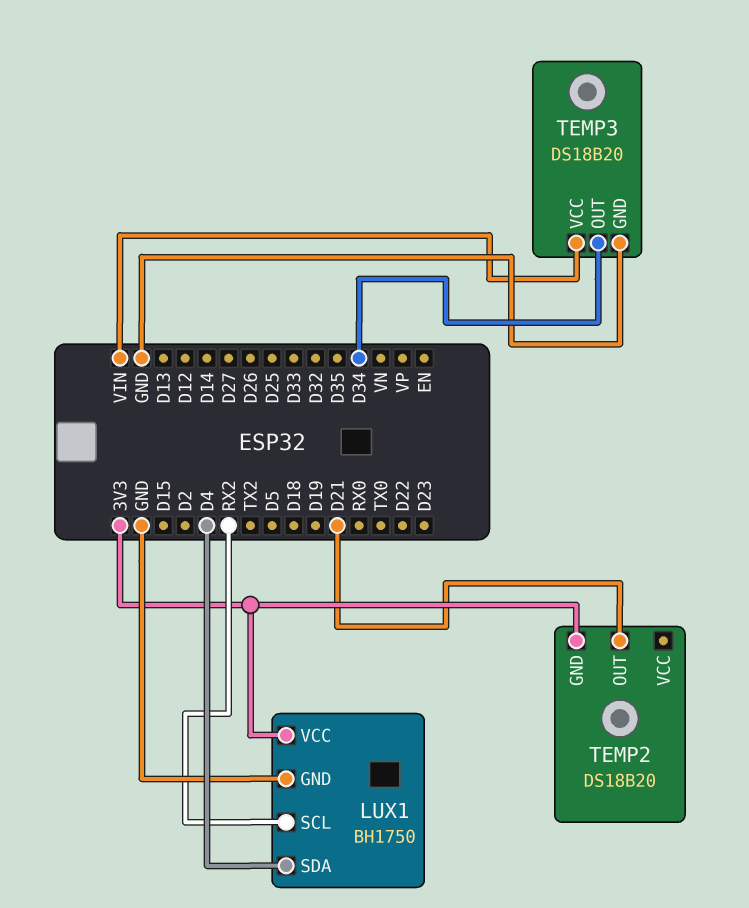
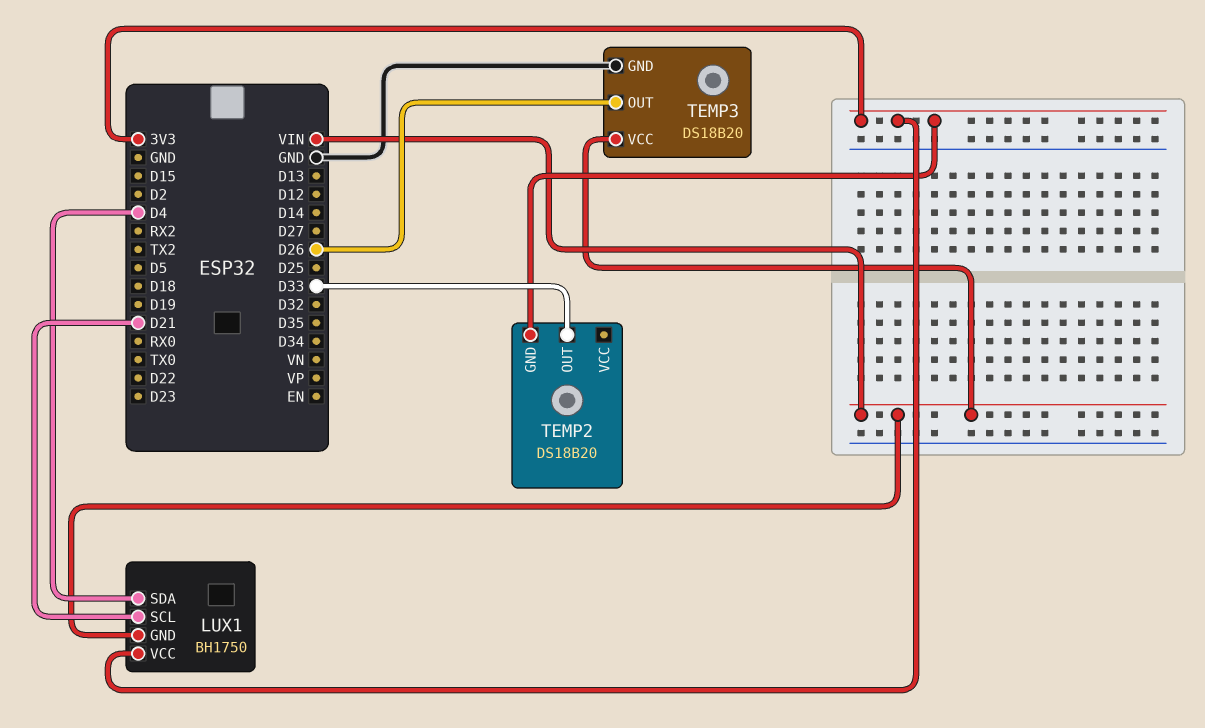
LUX1 pin GND: GND -> VIN
LUX1 pin SCL: RX2 -> D21
TEMP2 pin OUT: D21 -> D33
TEMP3 pin OUT: D34 -> D26

